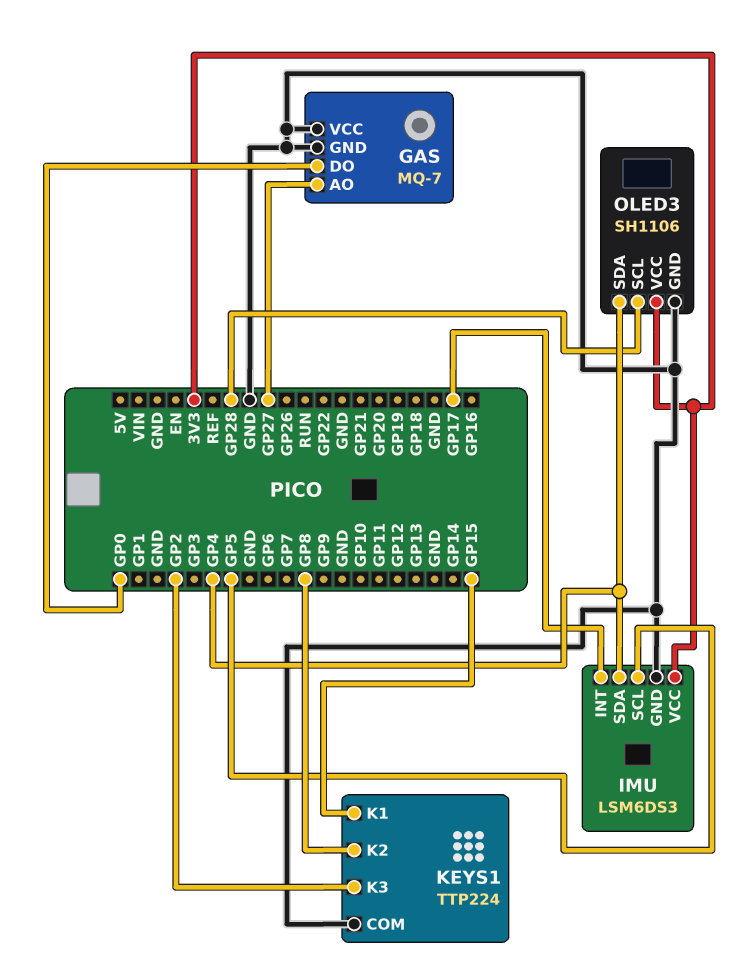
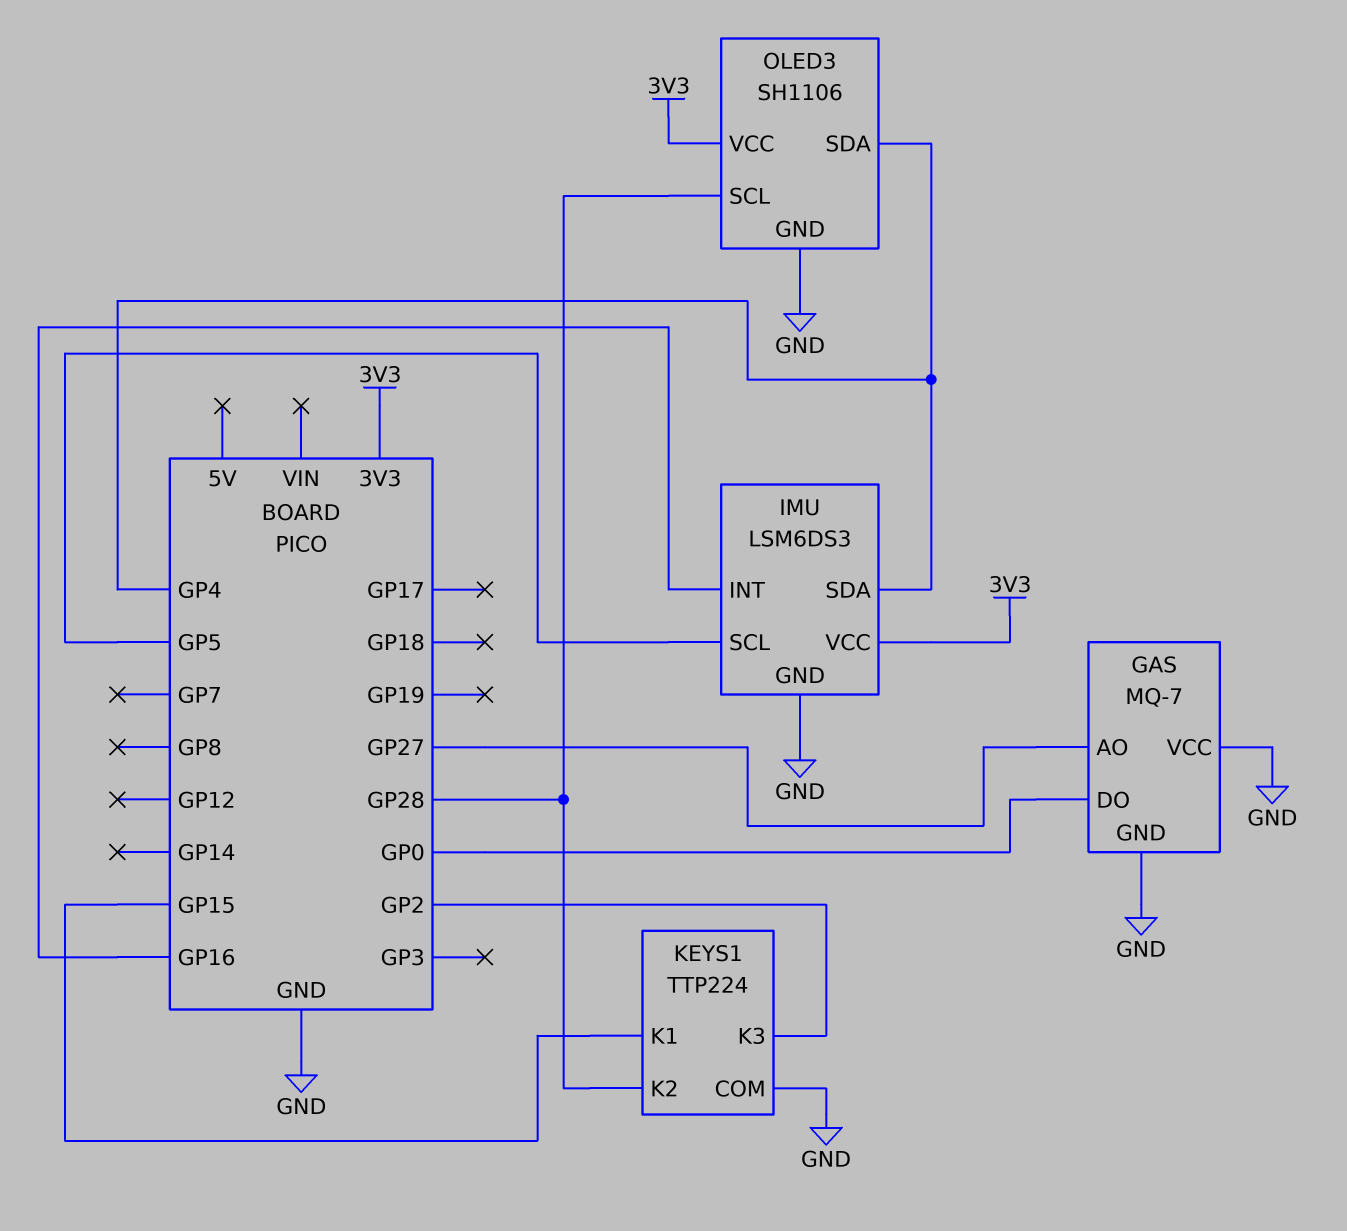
IMU pin INT: GP17 -> GP16
KEYS1 pin K2: GP8 -> GP28

